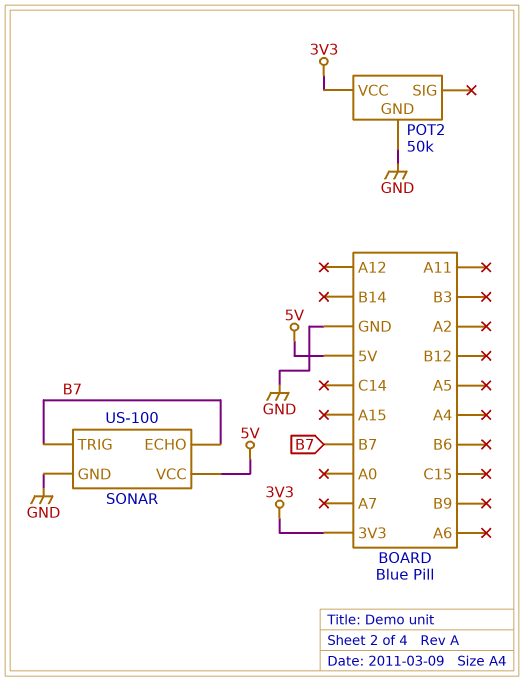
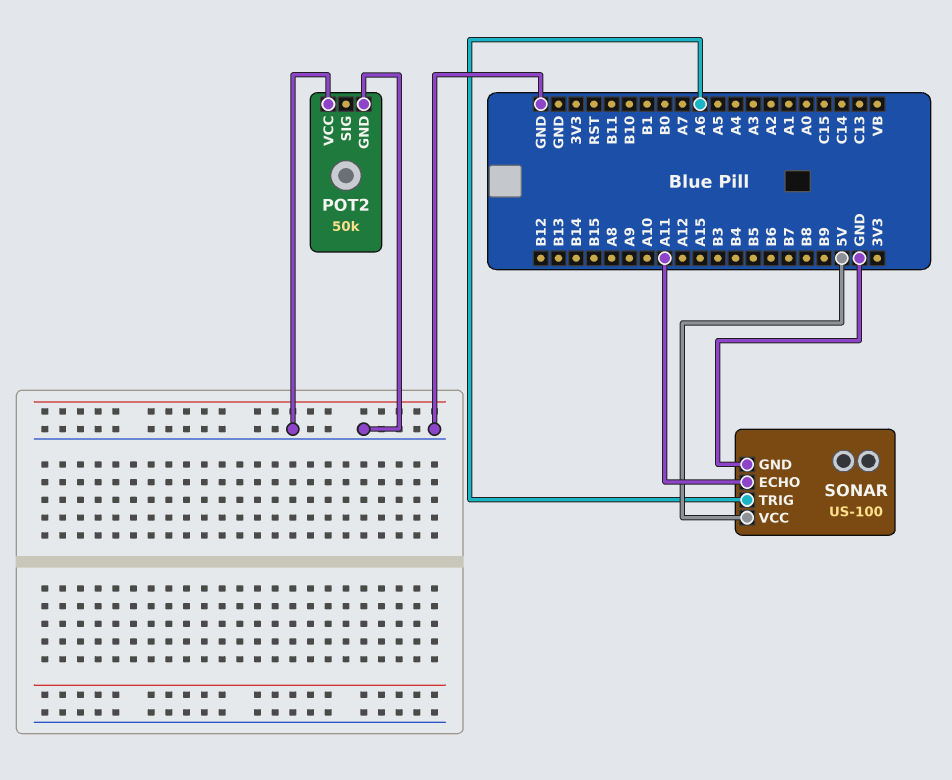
POT2 pin VCC: 3V3 -> GND
SONAR pin ECHO: B7 -> A11
SONAR pin TRIG: B7 -> A6

